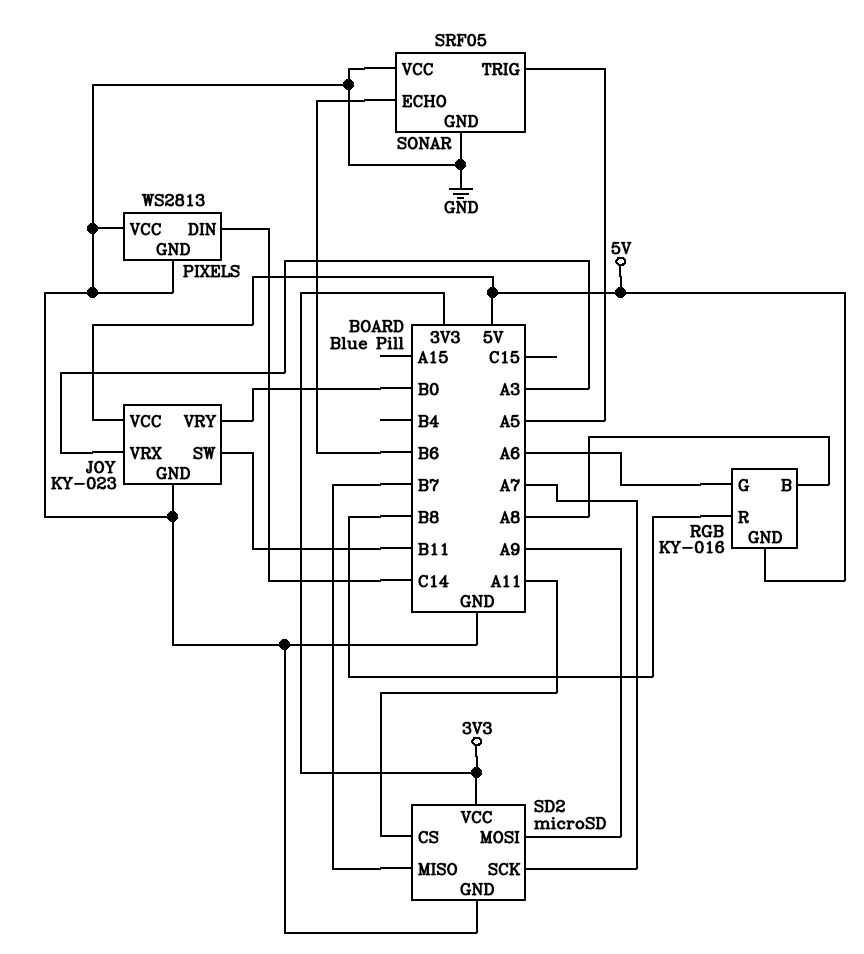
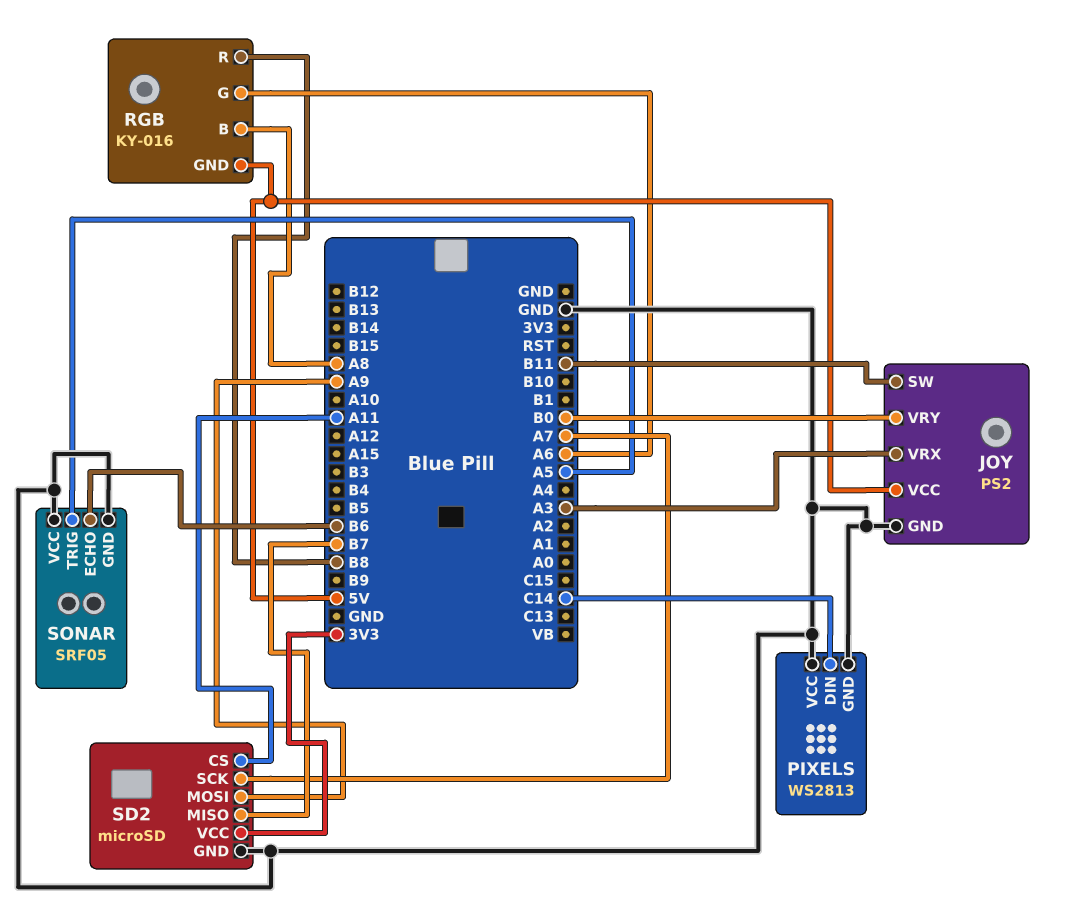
JOY: KY-023 -> PS2

